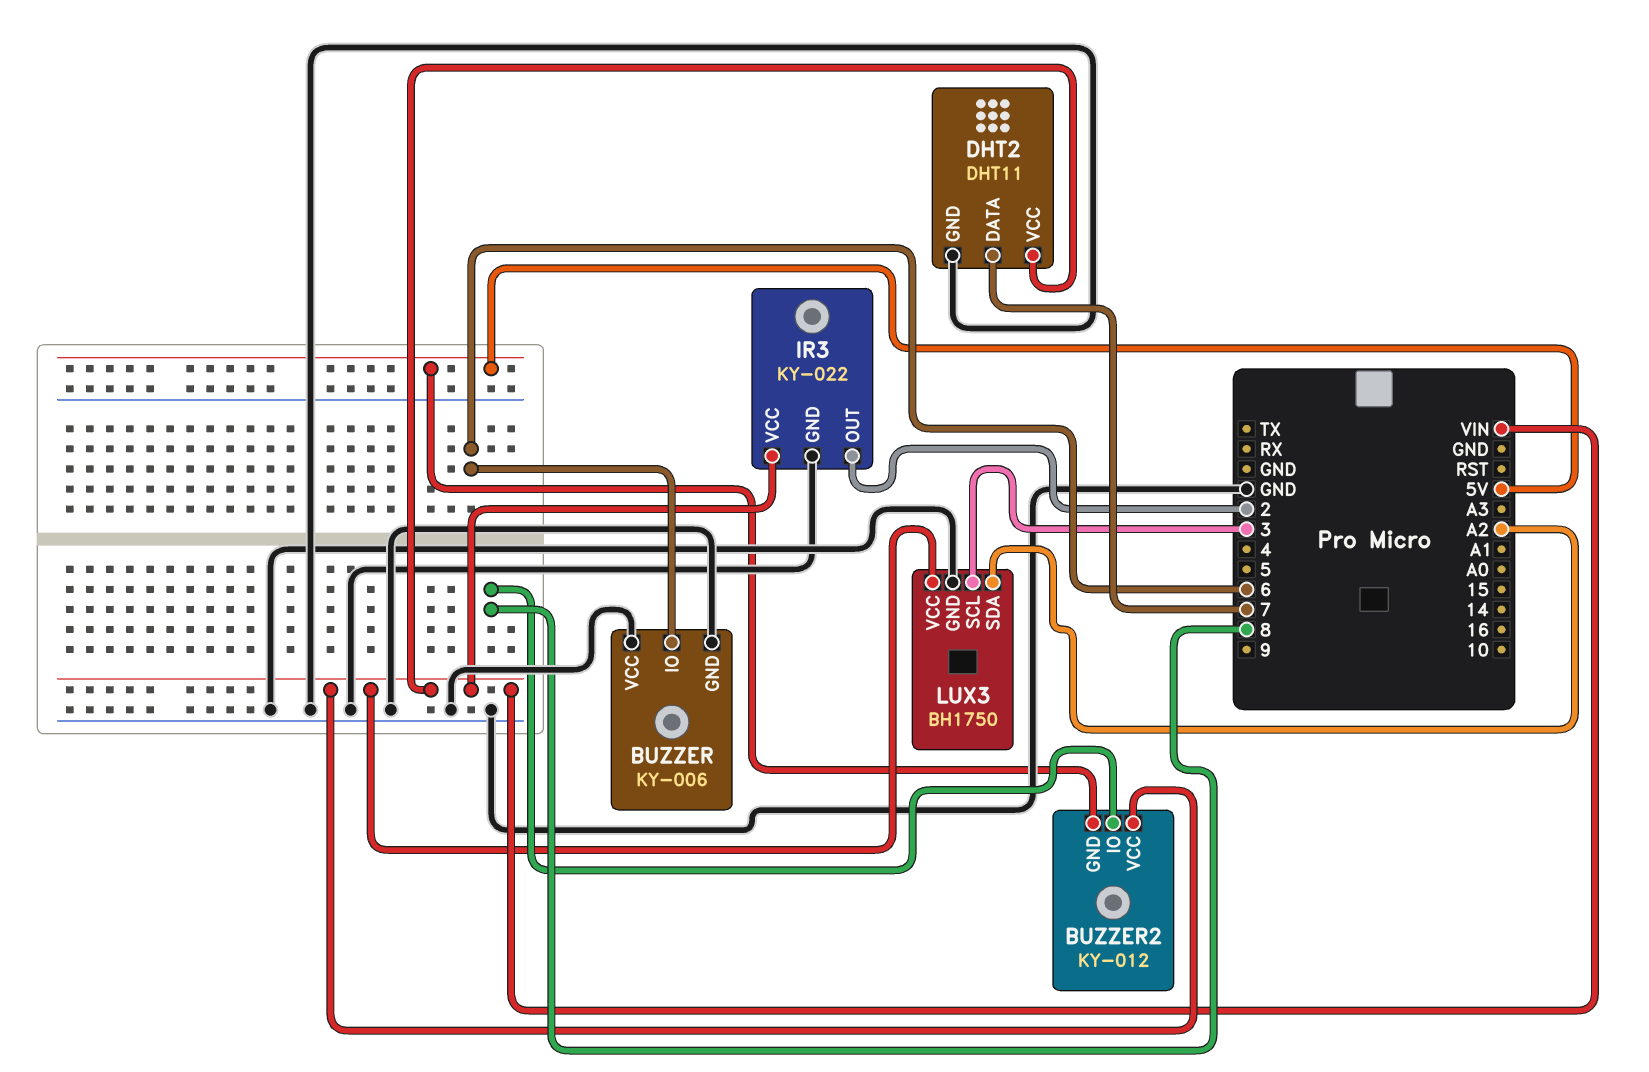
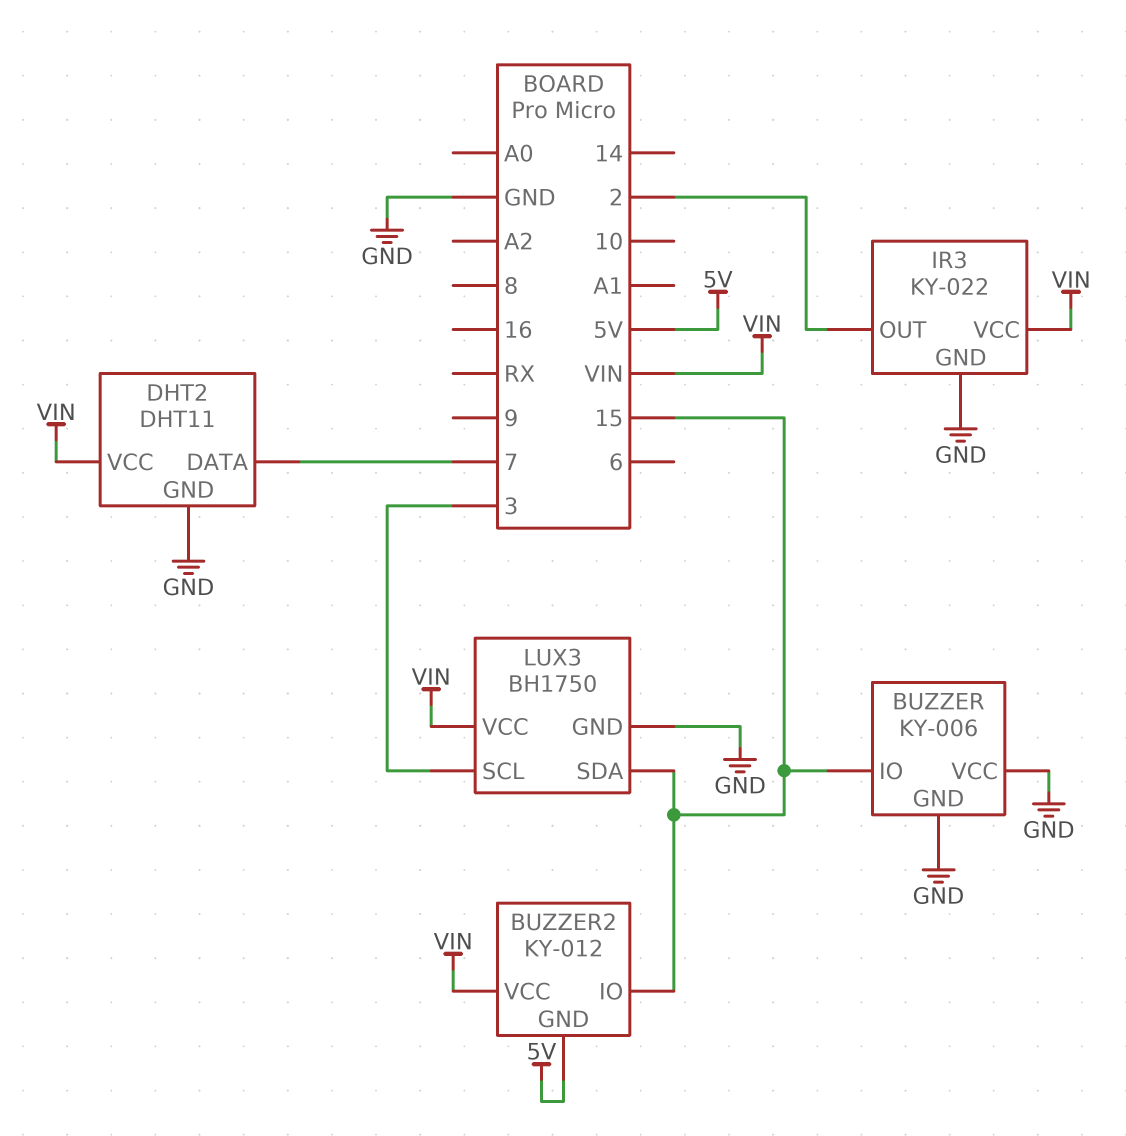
BUZZER pin IO: 6 -> 15
BUZZER2 pin IO: 8 -> 15
LUX3 pin SDA: A2 -> 15

